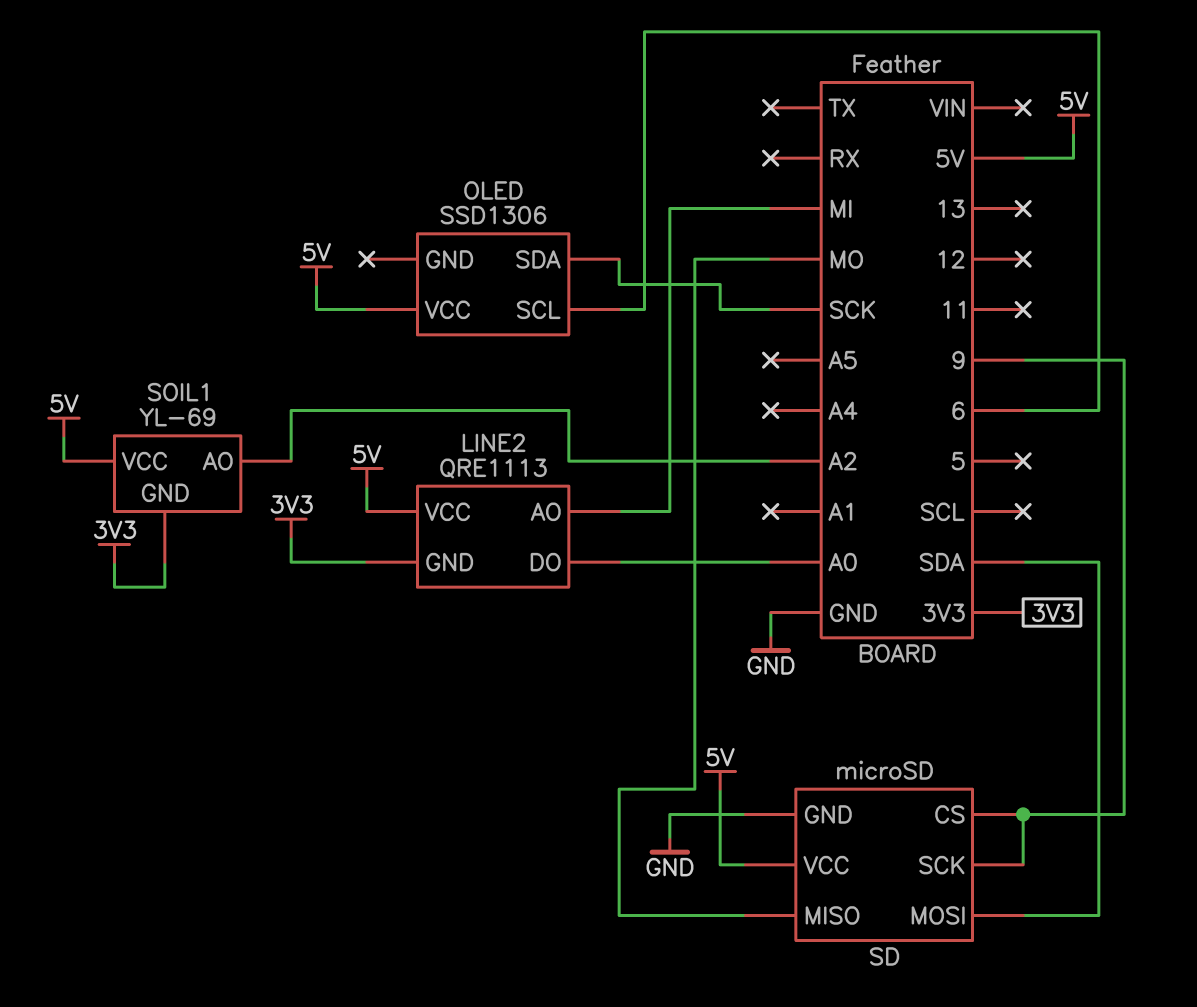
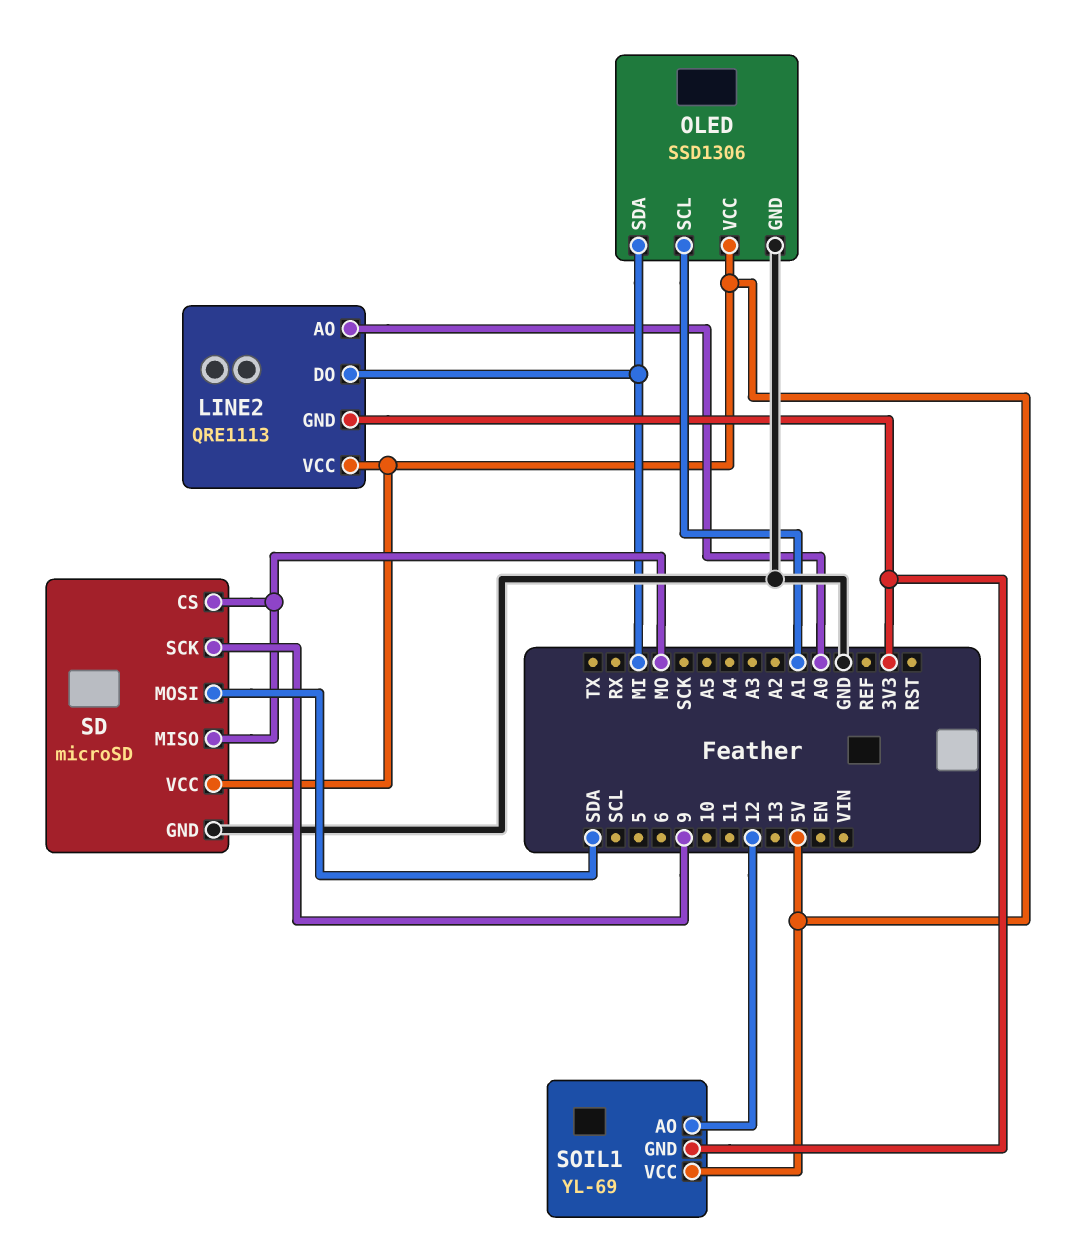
LINE2 pin AO: MI -> A0
LINE2 pin DO: A0 -> MI
OLED pin GND: none -> GND
OLED pin SCL: 6 -> A1
OLED pin SDA: SCK -> MI
SD pin CS: 9 -> MO
SOIL1 pin AO: A2 -> 12

